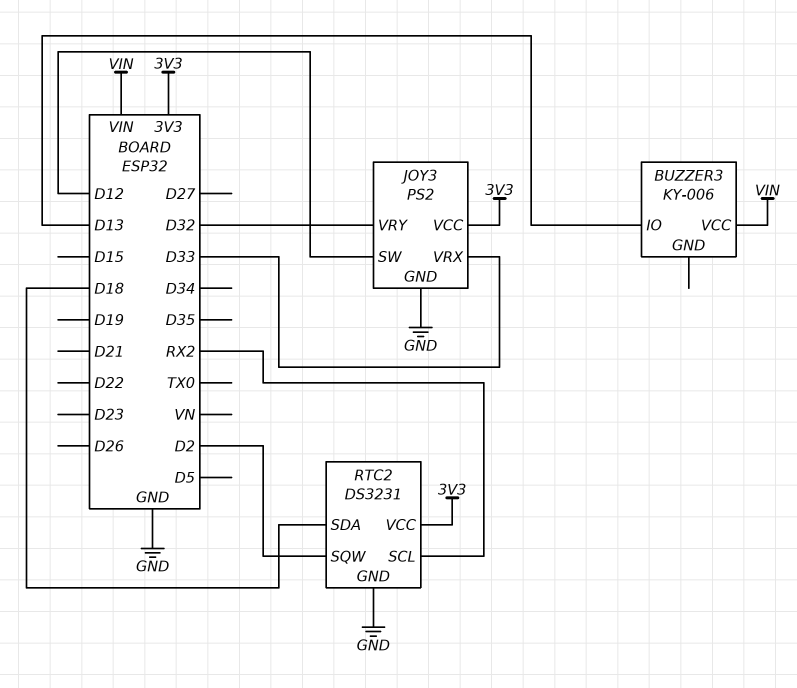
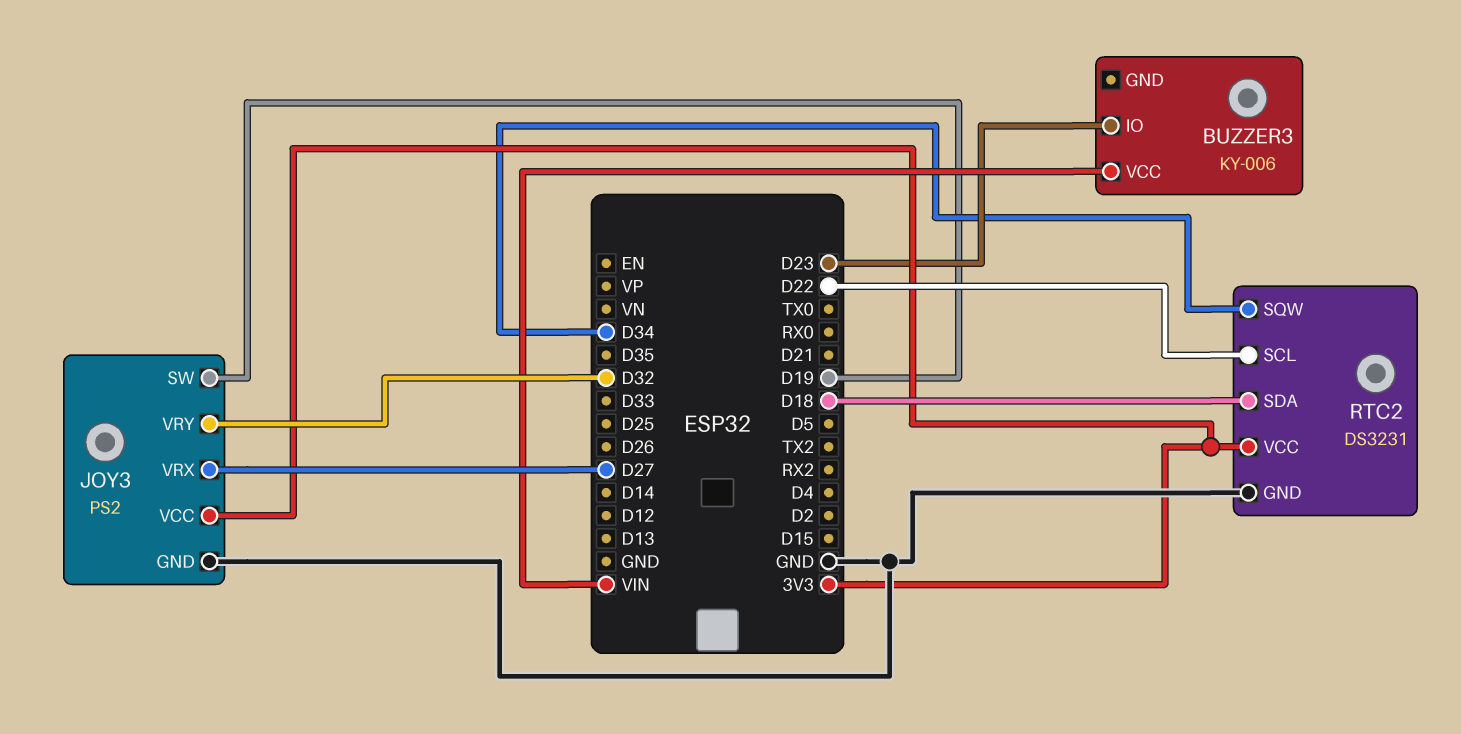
BUZZER3 pin IO: D13 -> D23
JOY3 pin SW: D12 -> D19
JOY3 pin VRX: D33 -> D27
RTC2 pin SCL: RX2 -> D22
RTC2 pin SQW: D2 -> D34

